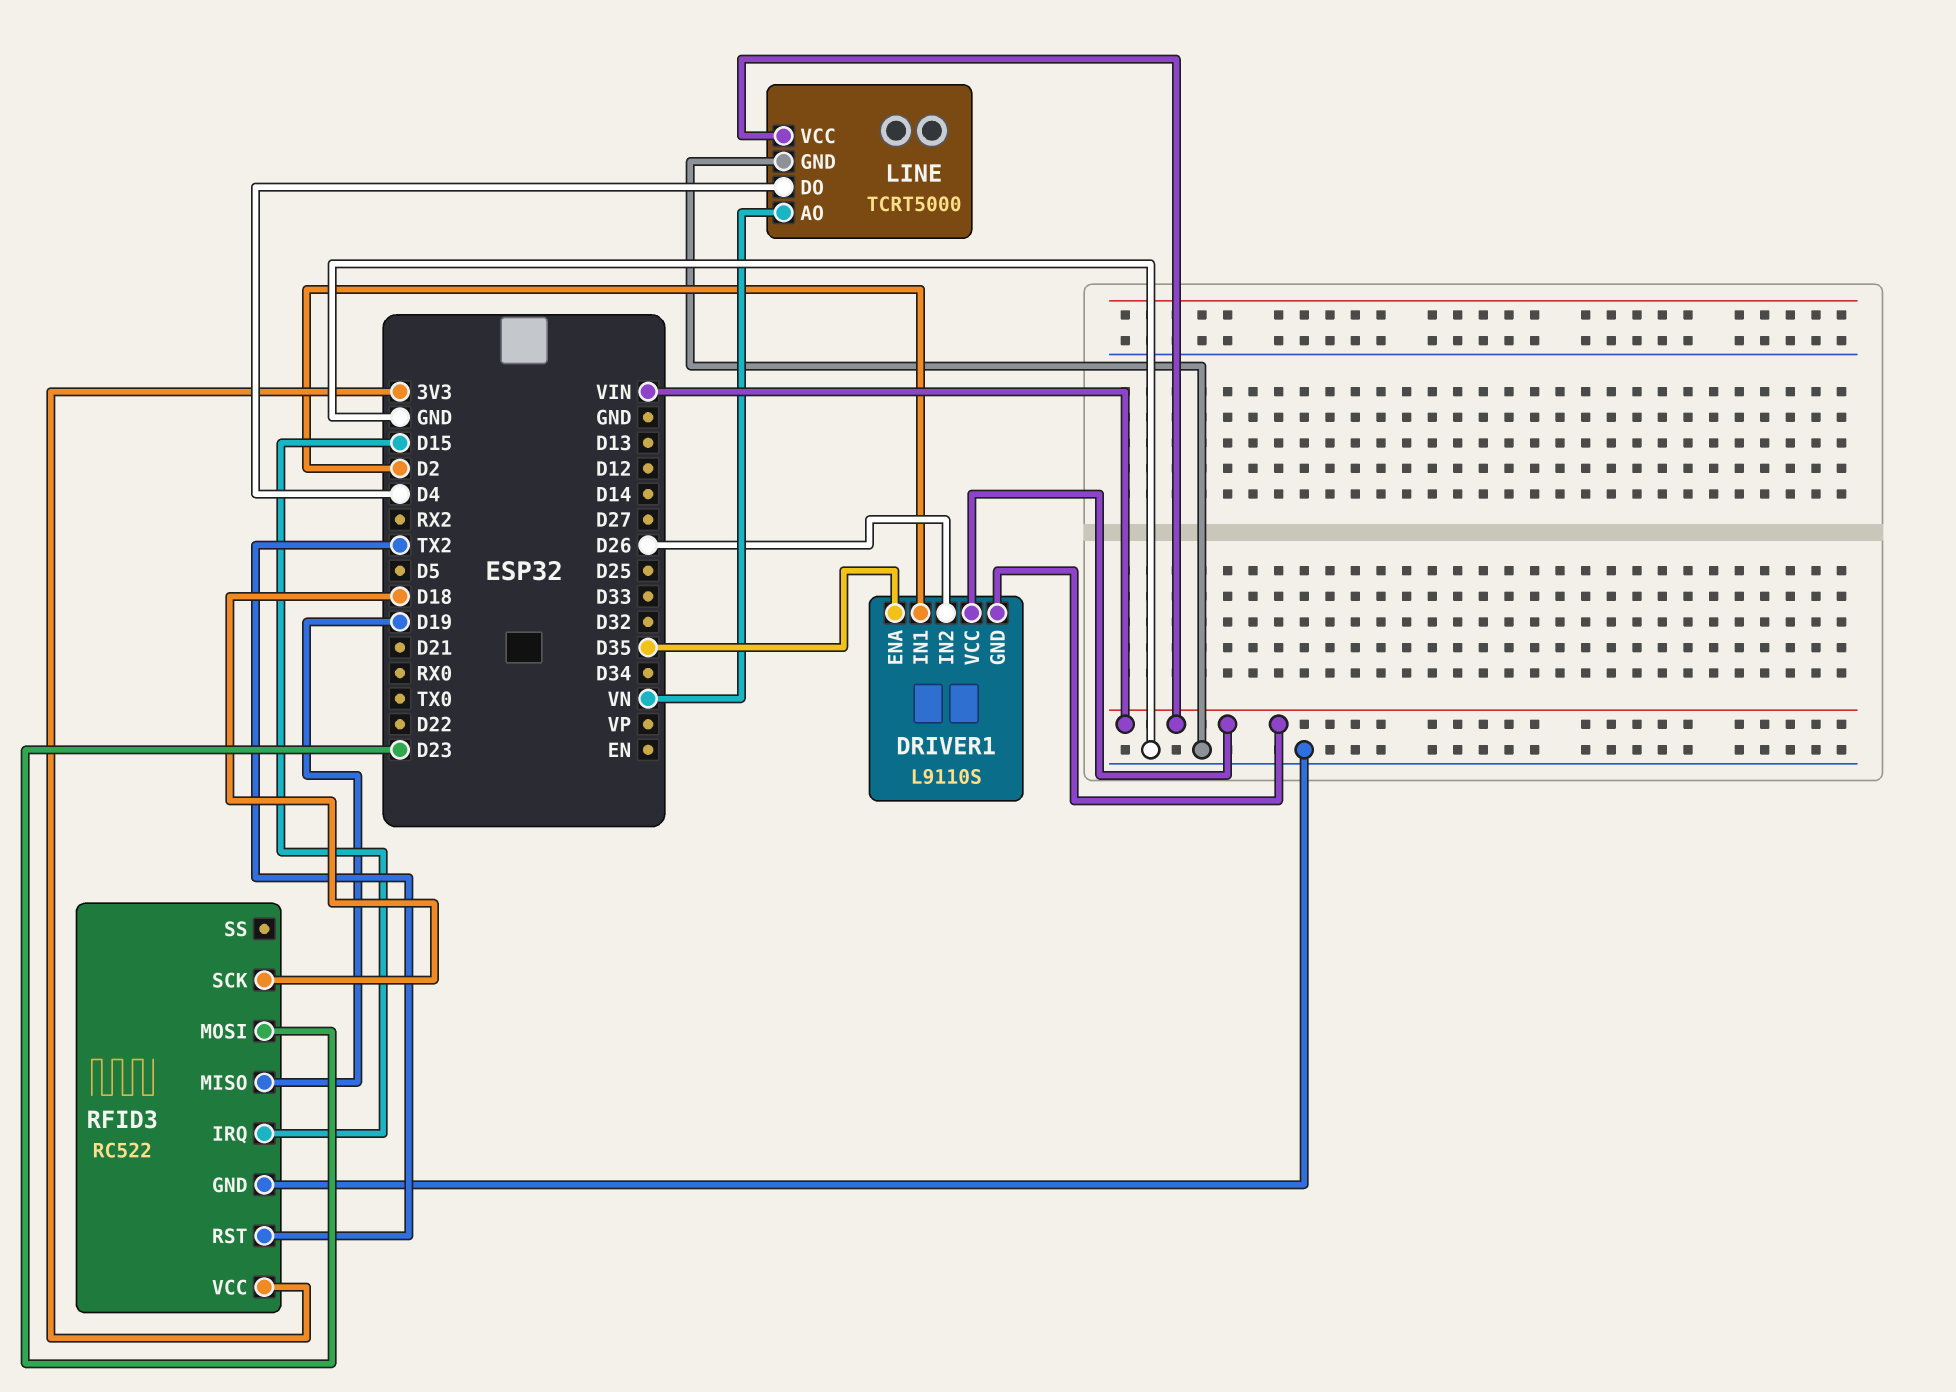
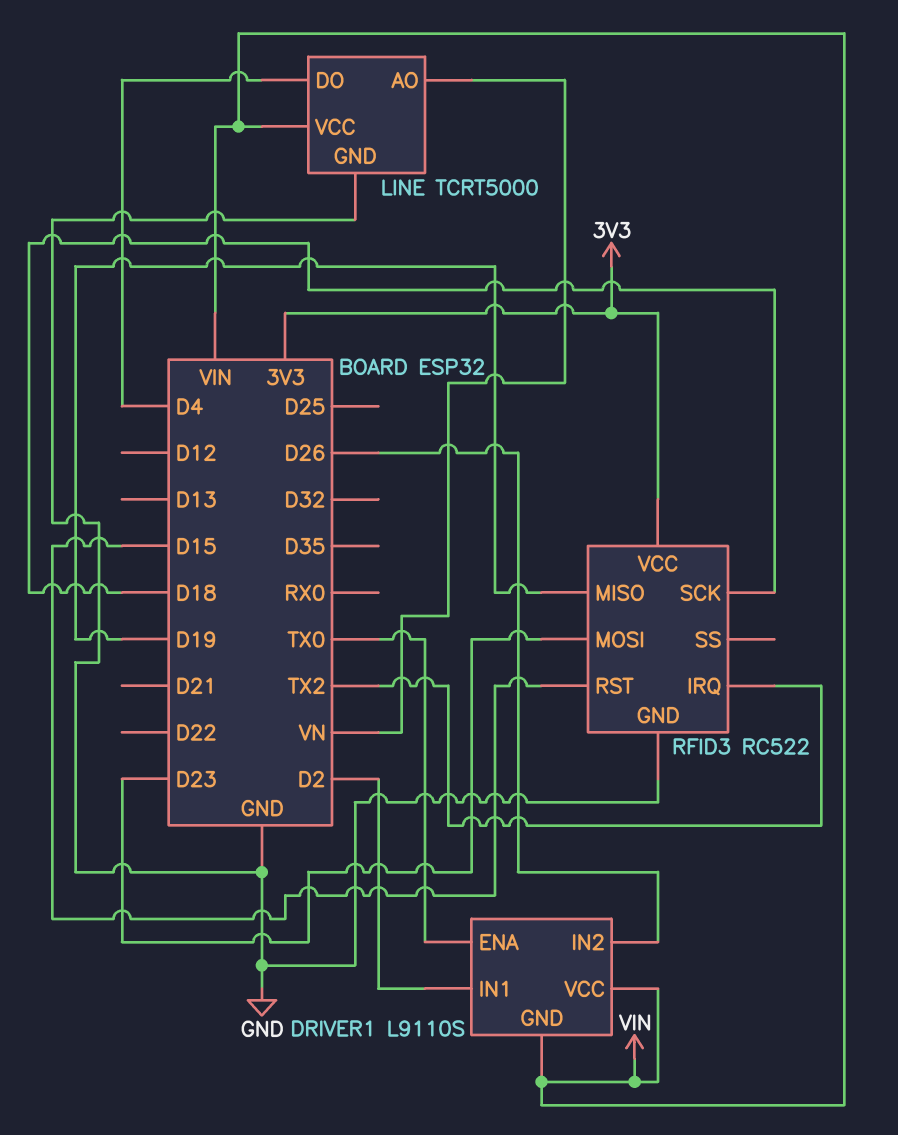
DRIVER1 pin ENA: D35 -> TX0
RFID3 pin IRQ: D15 -> TX2
RFID3 pin RST: TX2 -> D15

